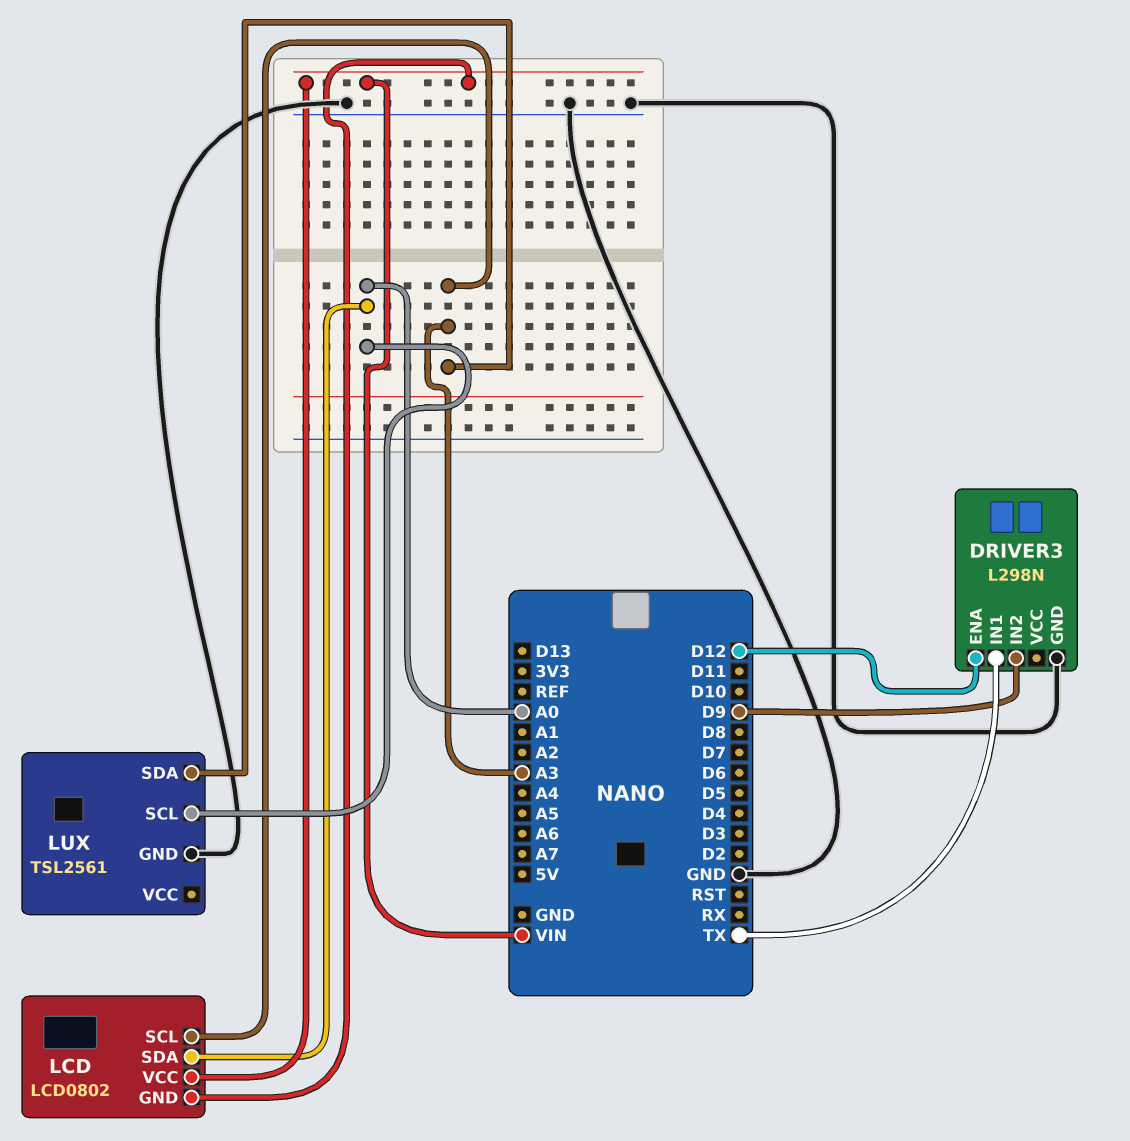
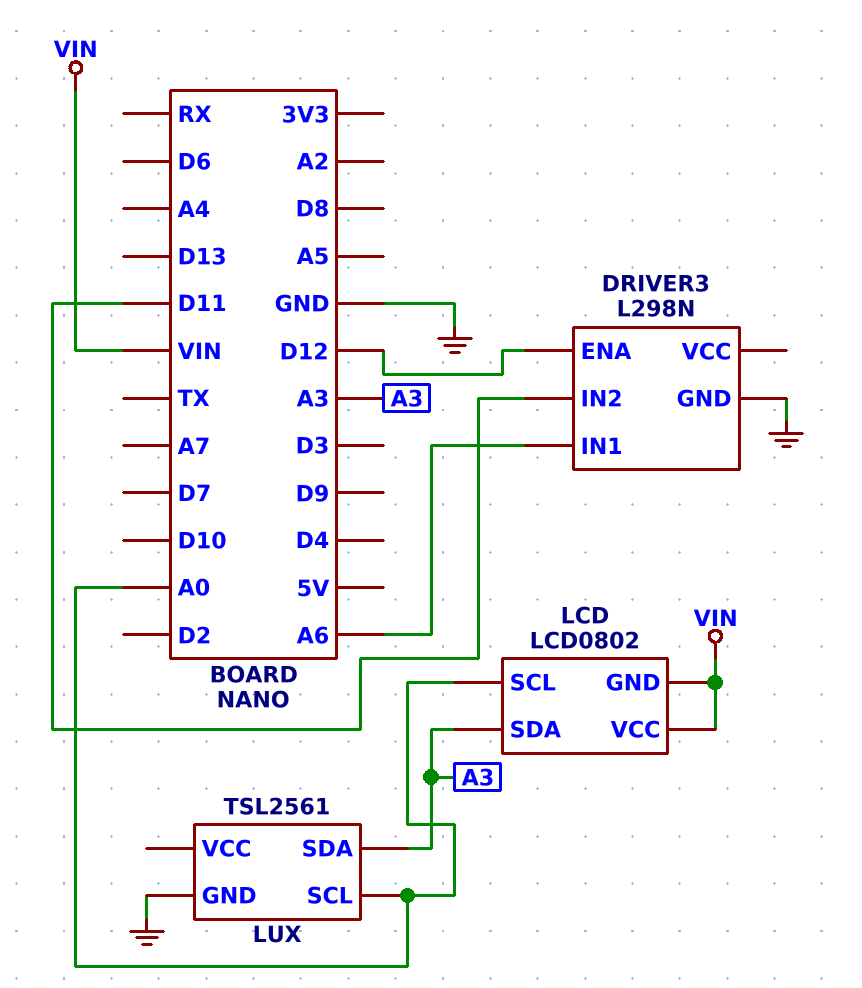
DRIVER3 pin IN1: TX -> A6
DRIVER3 pin IN2: D9 -> D11
LCD pin SCL: A3 -> A0
LCD pin SDA: A0 -> A3

